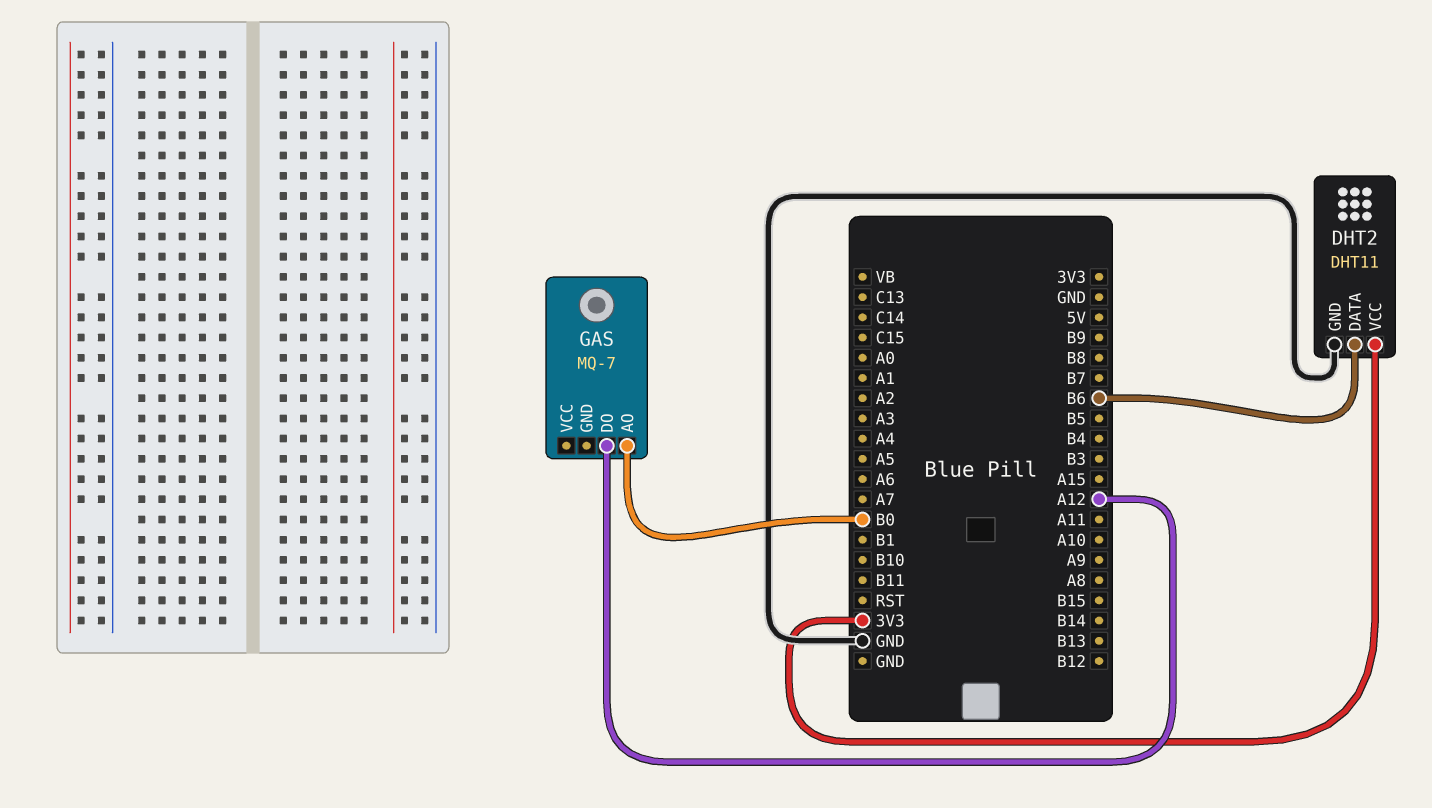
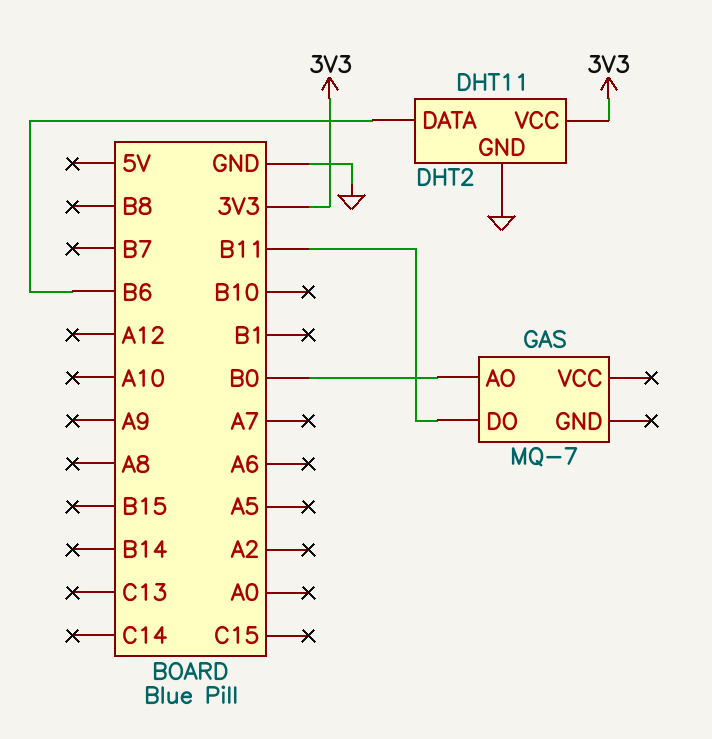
GAS pin DO: A12 -> B11

